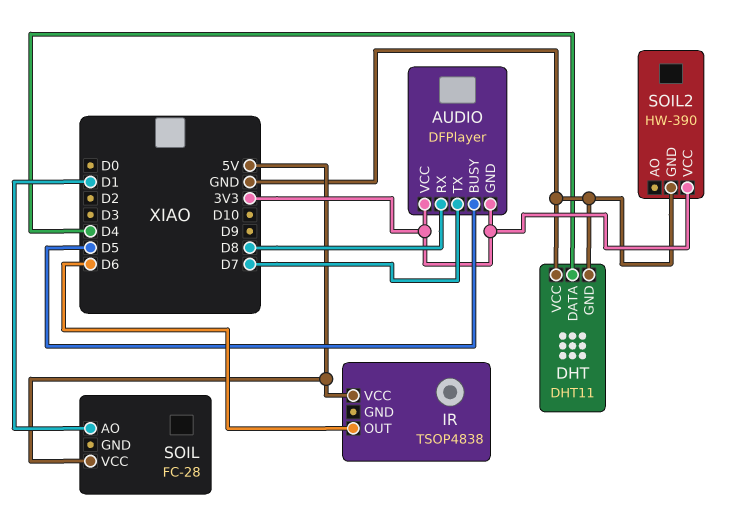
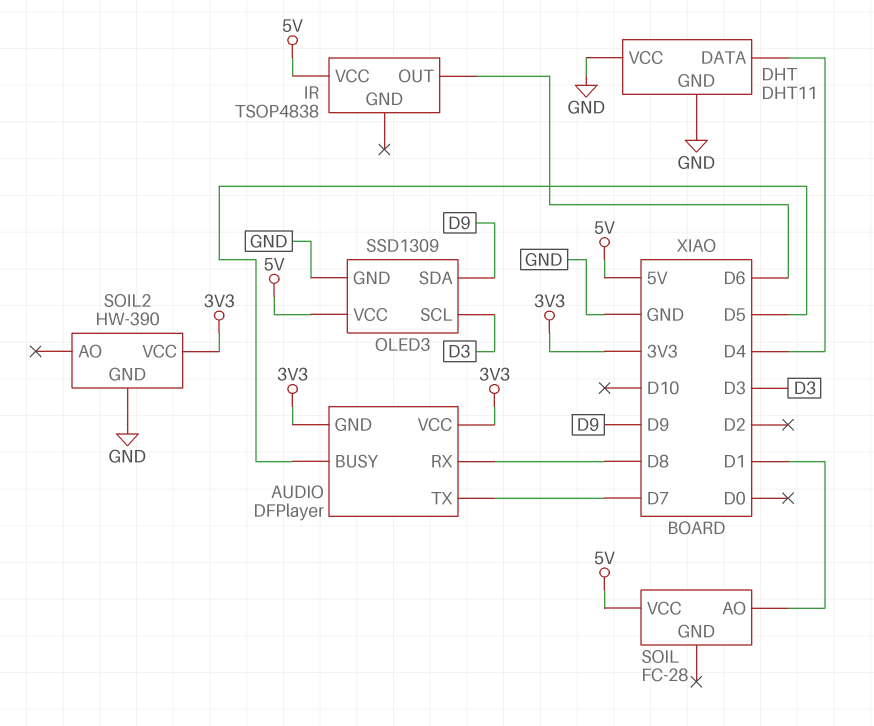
OLED3: none -> SSD1309
OLED3 pin GND: none -> GND
OLED3 pin SCL: none -> D3
OLED3 pin SDA: none -> D9
OLED3 pin VCC: none -> 5V

